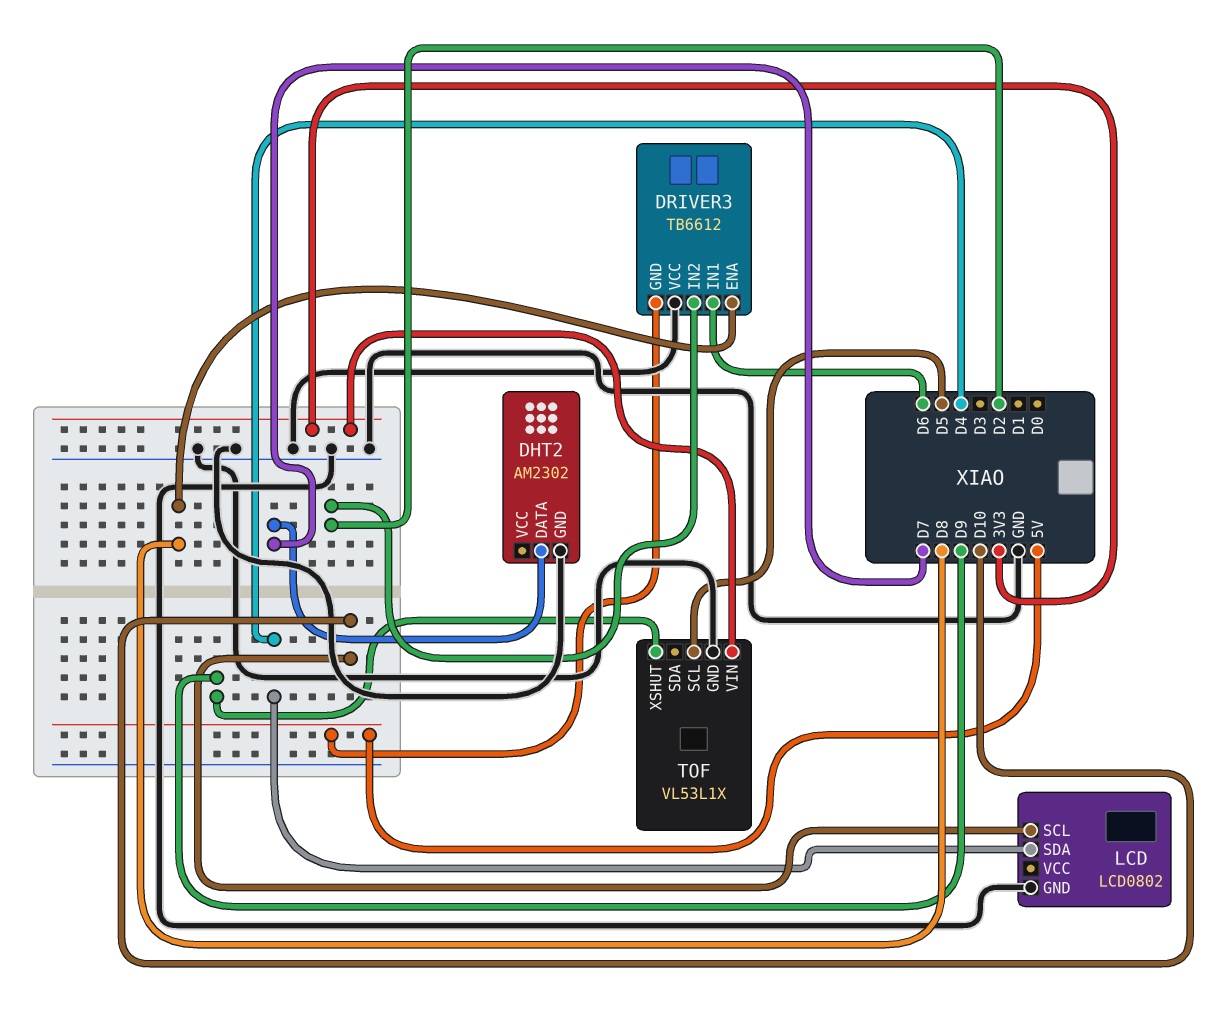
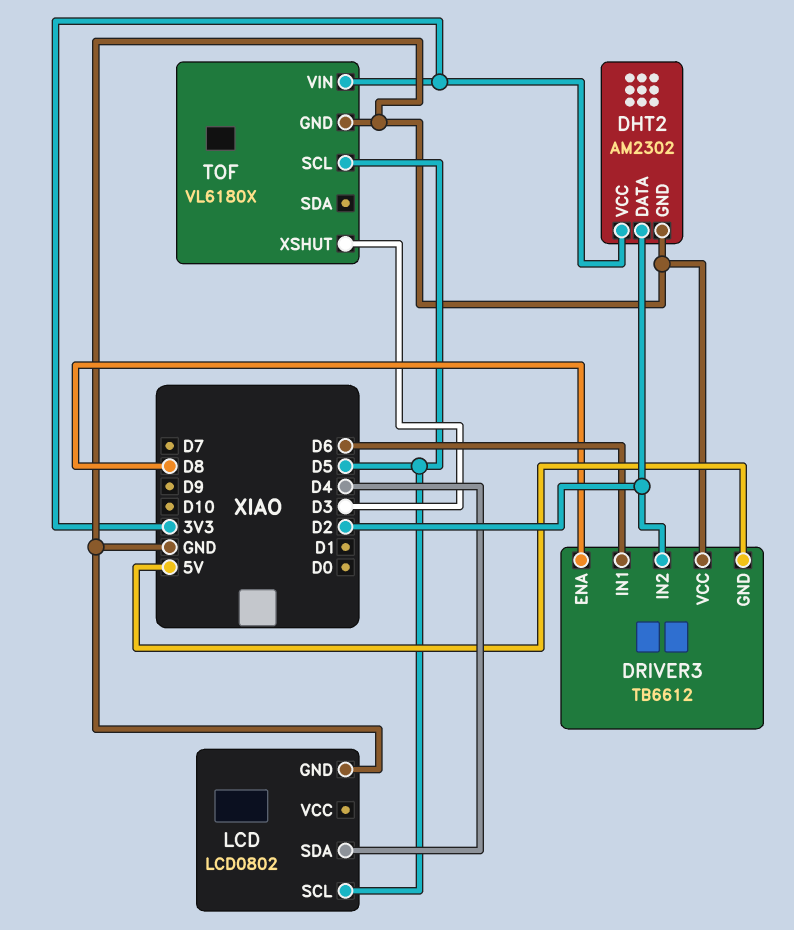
DHT2 pin DATA: D7 -> D2
DHT2 pin VCC: none -> 3V3
LCD pin SCL: D10 -> D5
TOF: VL53L1X -> VL6180X
TOF pin XSHUT: D9 -> D3

